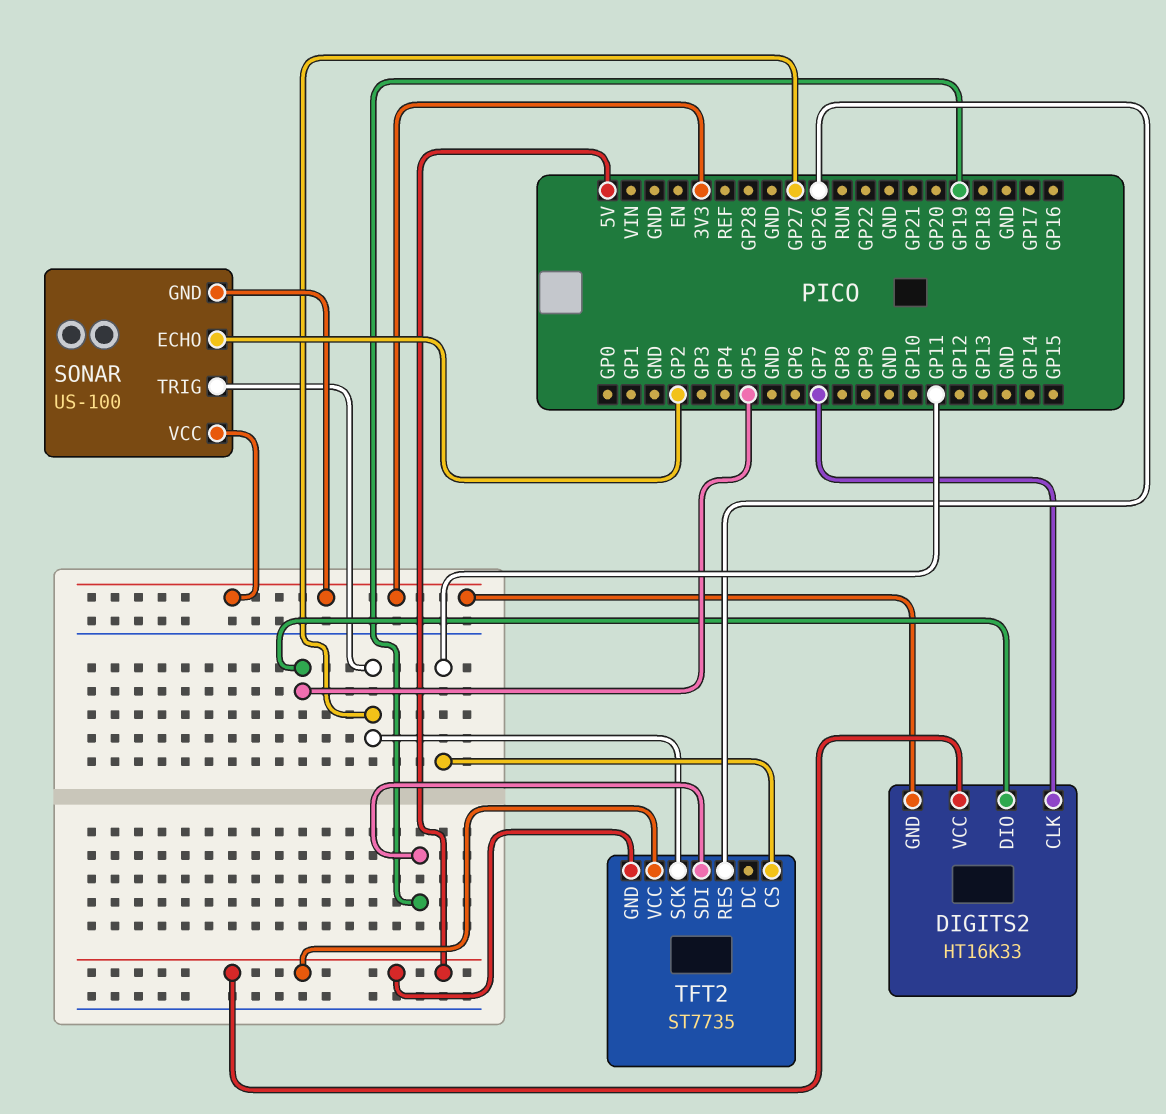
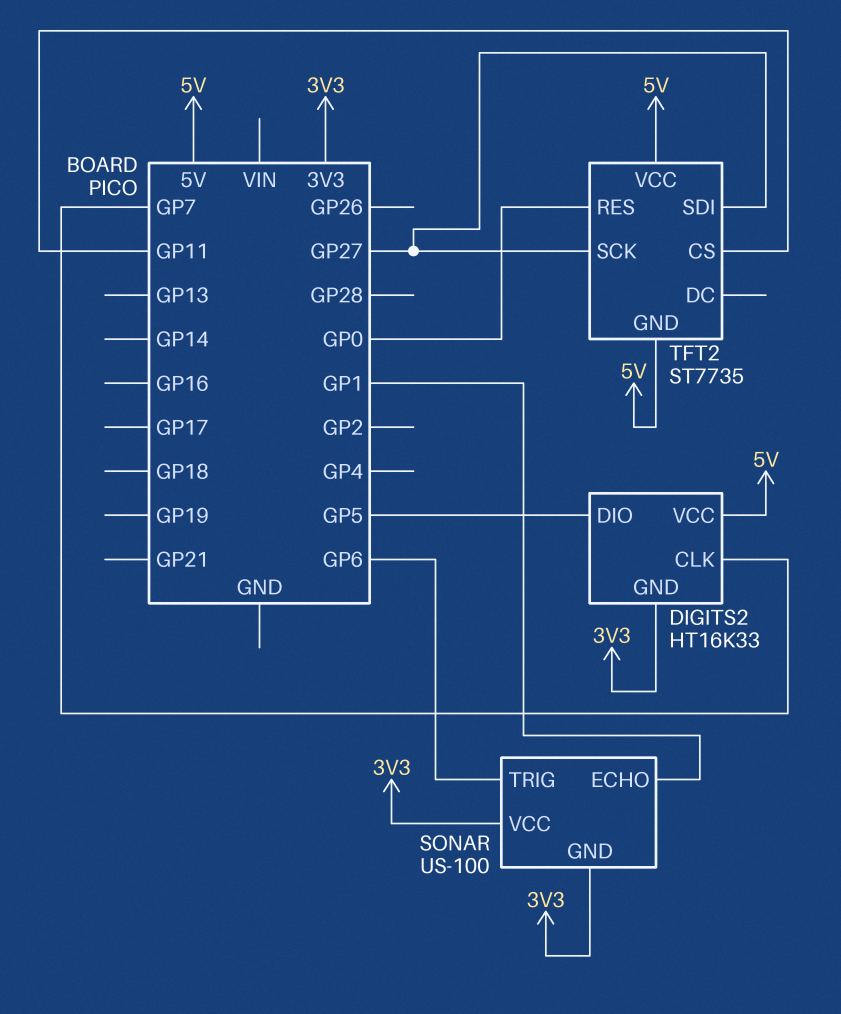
SONAR pin ECHO: GP2 -> GP1
SONAR pin TRIG: GP27 -> GP6
TFT2 pin RES: GP26 -> GP0
TFT2 pin SDI: GP19 -> GP27

